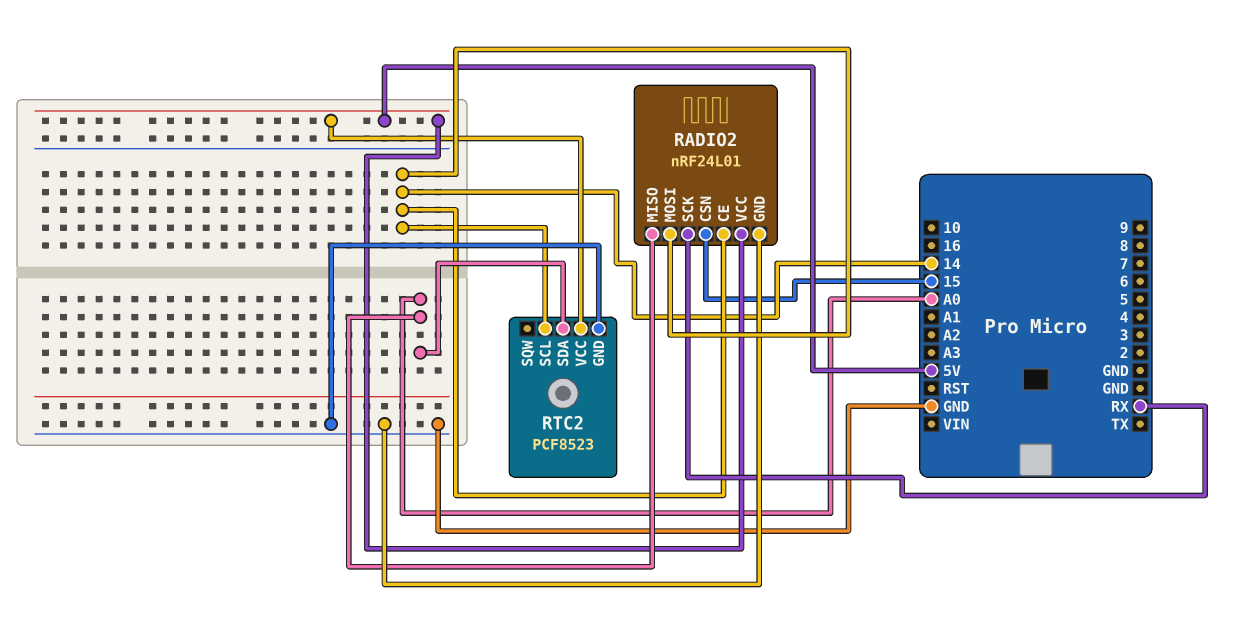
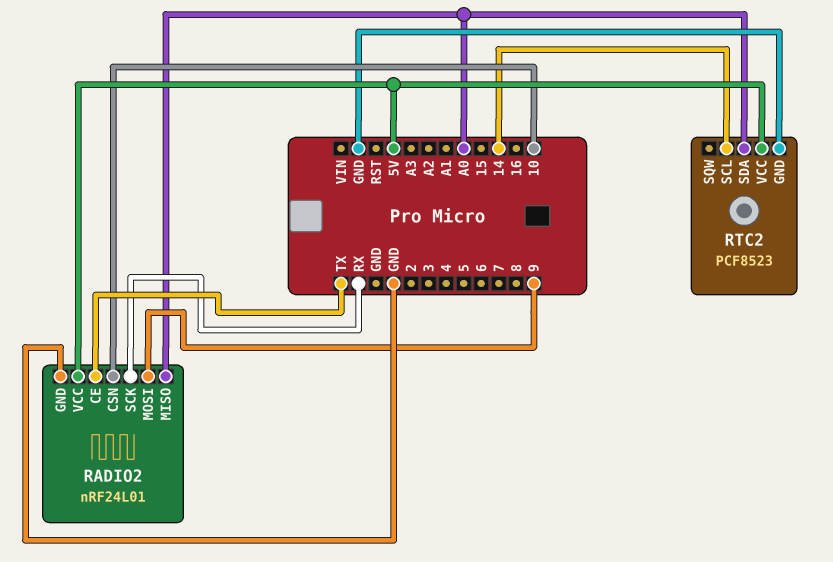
RADIO2 pin CE: 14 -> TX
RADIO2 pin CSN: 15 -> 10
RADIO2 pin MOSI: 14 -> 9

